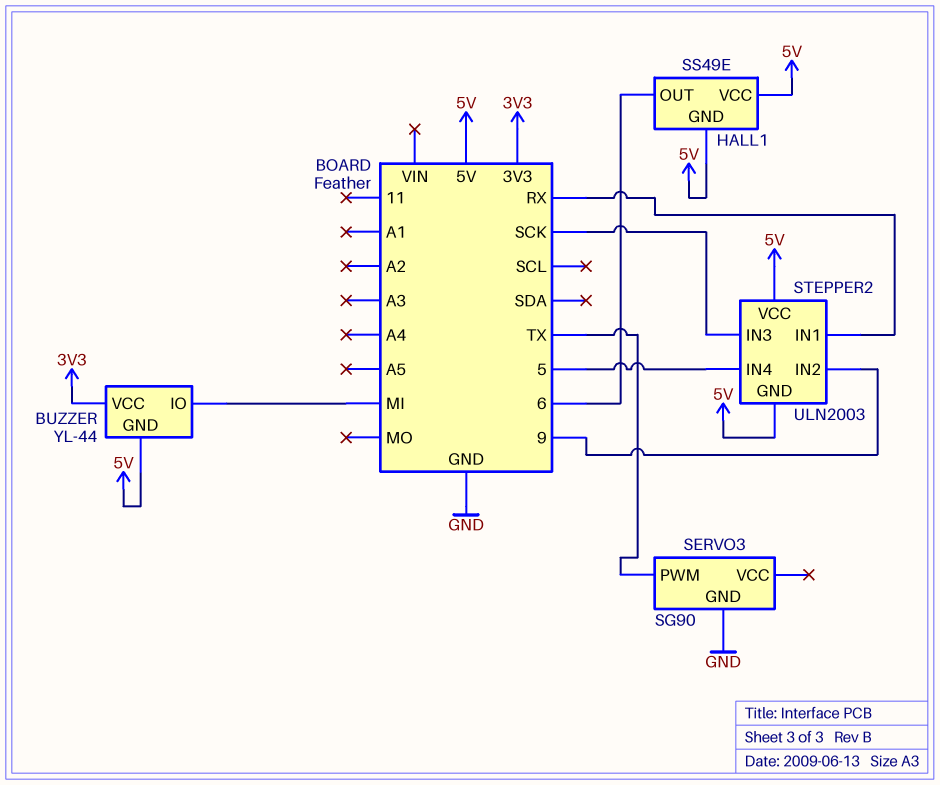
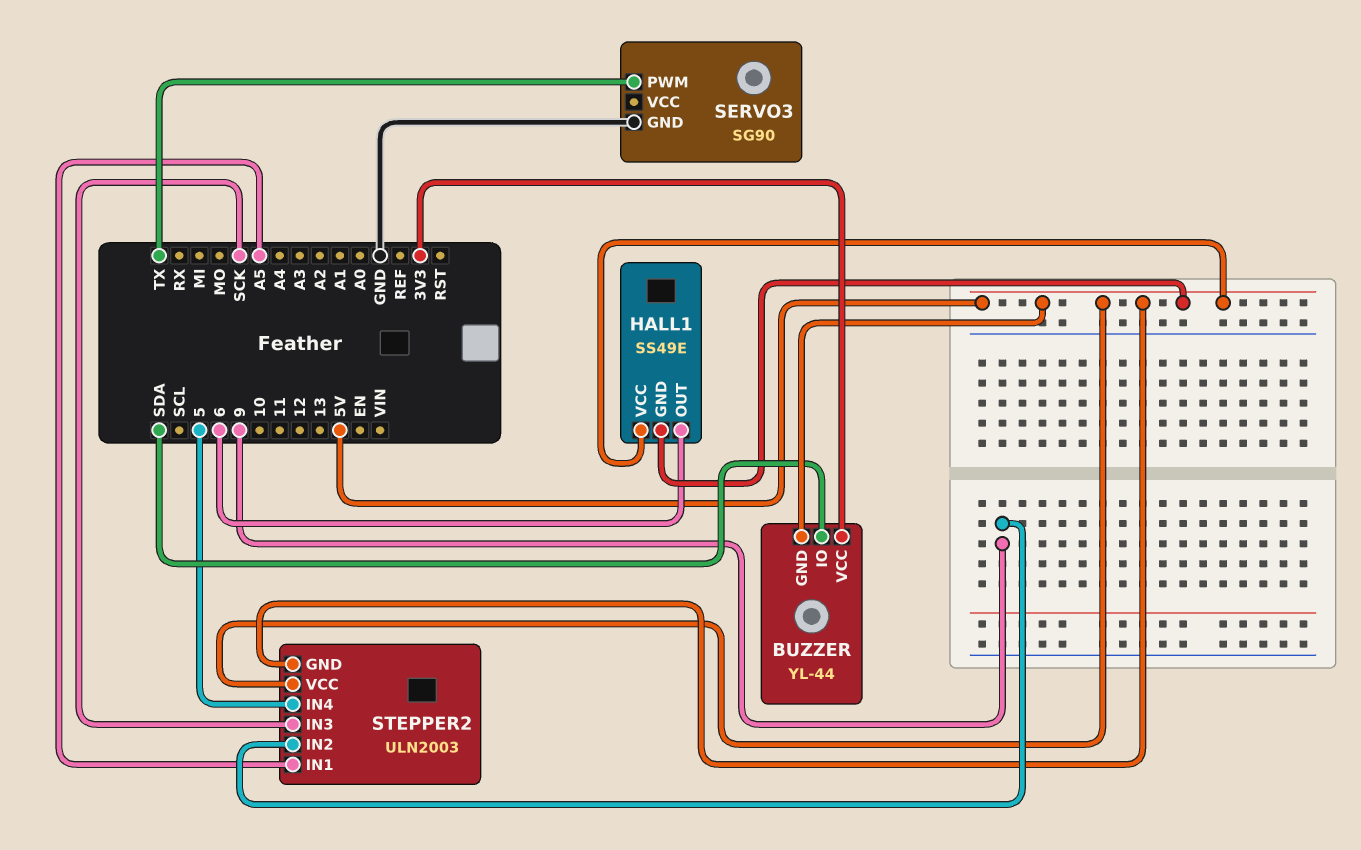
BUZZER pin IO: MI -> SDA
STEPPER2 pin IN1: RX -> A5

